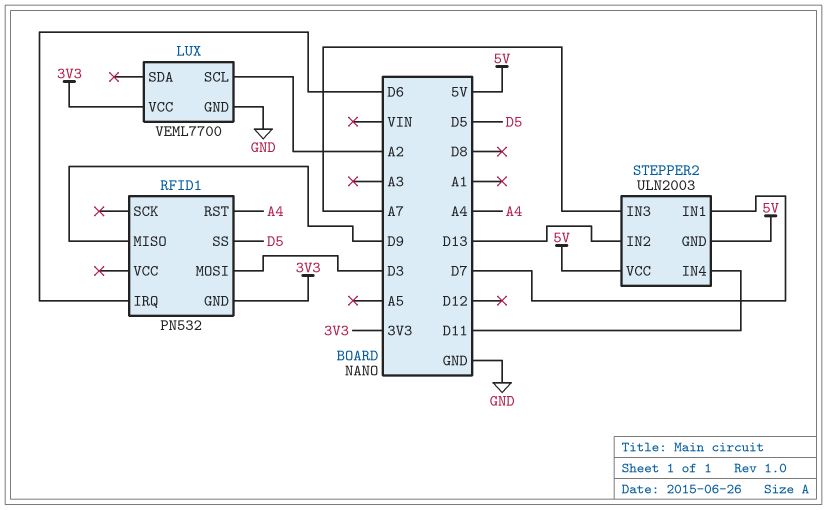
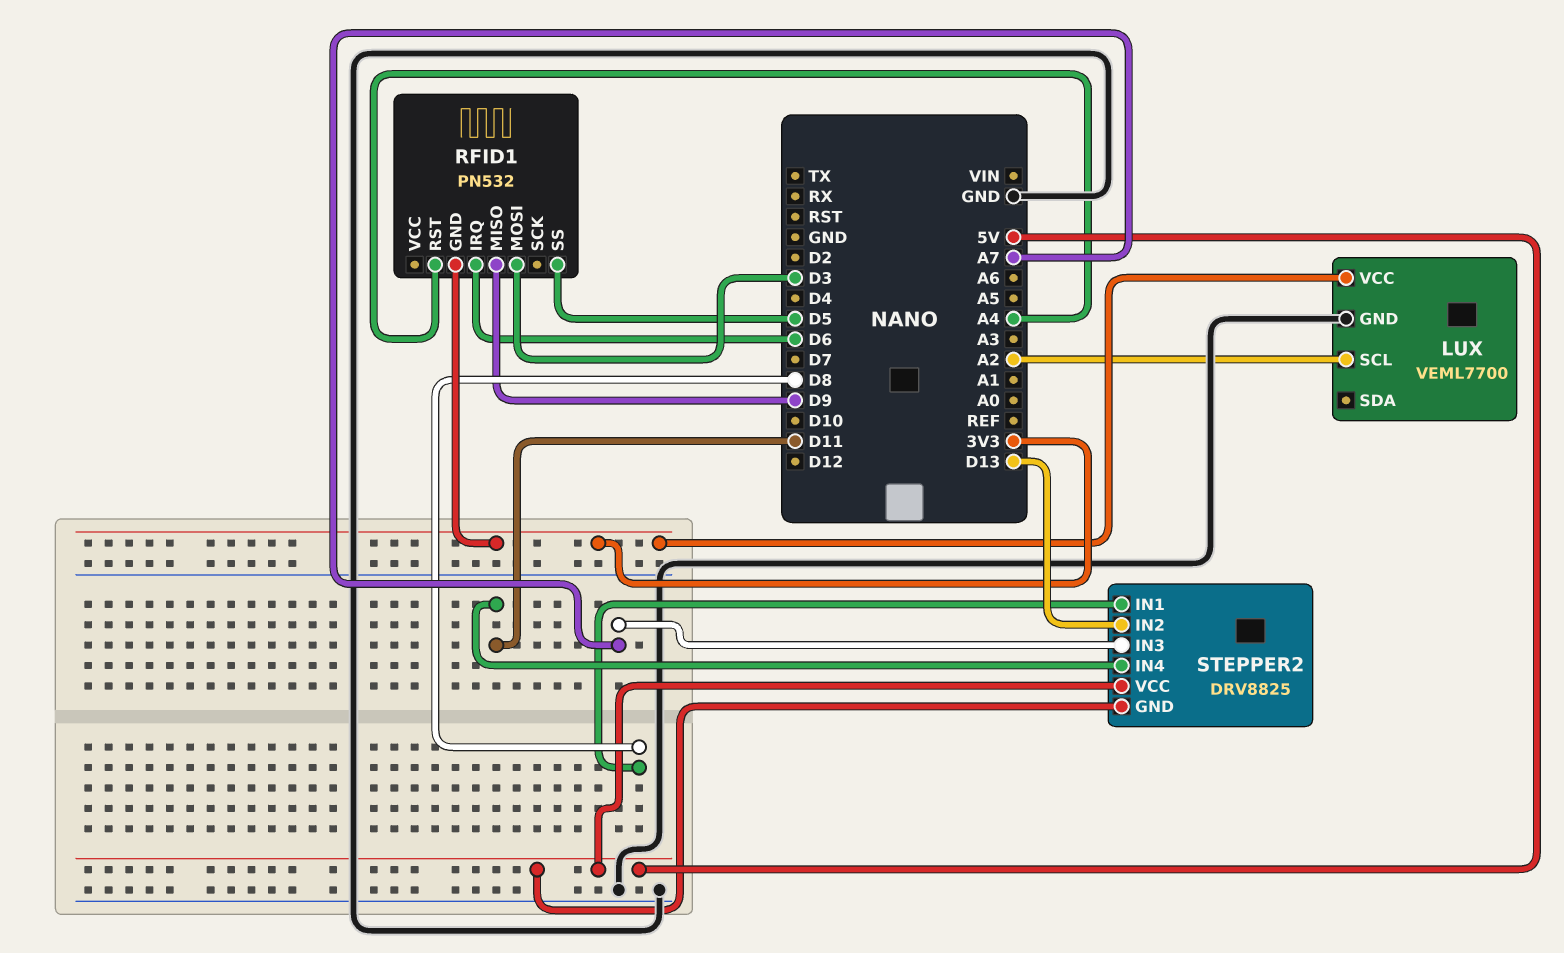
STEPPER2: ULN2003 -> DRV8825
STEPPER2 pin IN1: D7 -> D8

